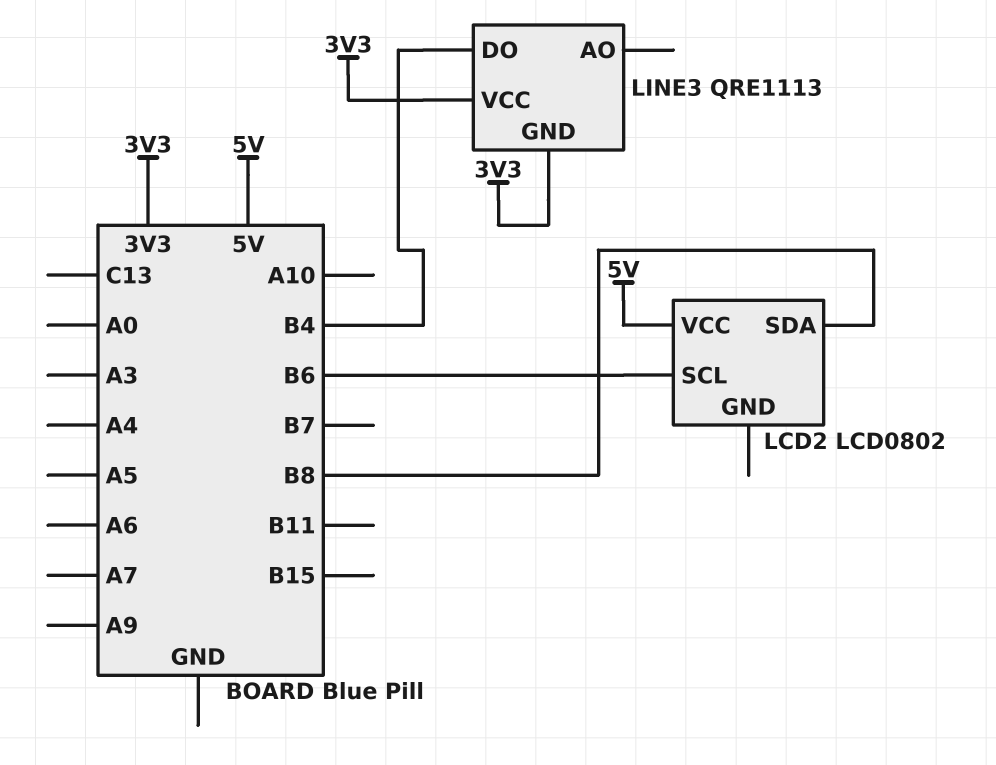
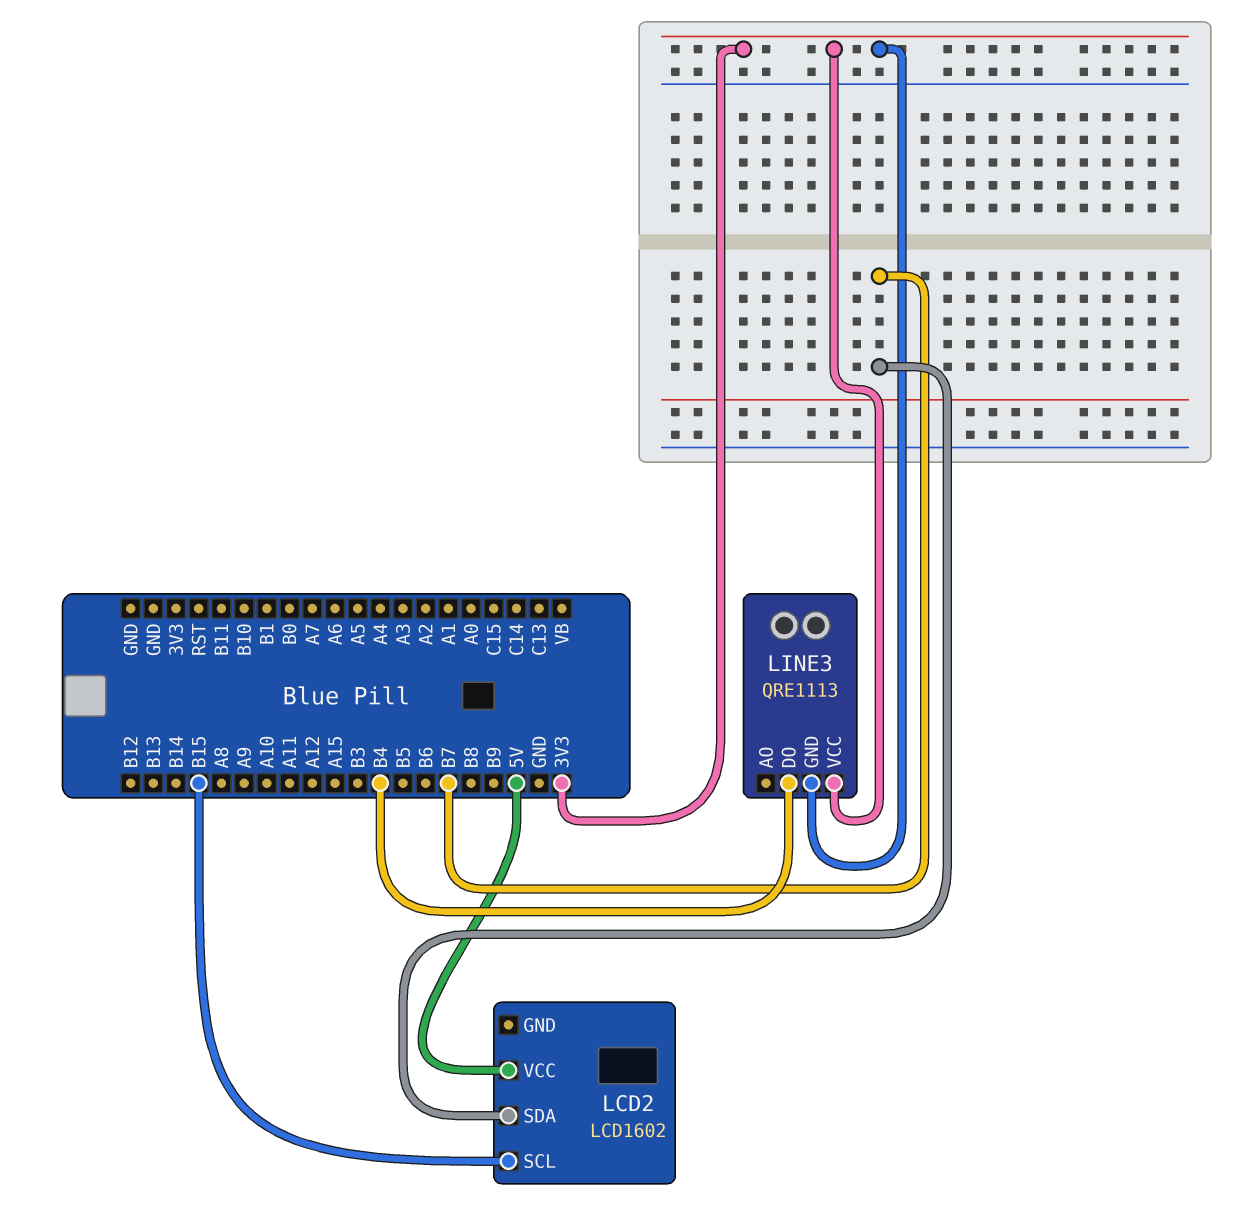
LCD2: LCD0802 -> LCD1602
LCD2 pin SCL: B6 -> B15
LCD2 pin SDA: B8 -> B7

